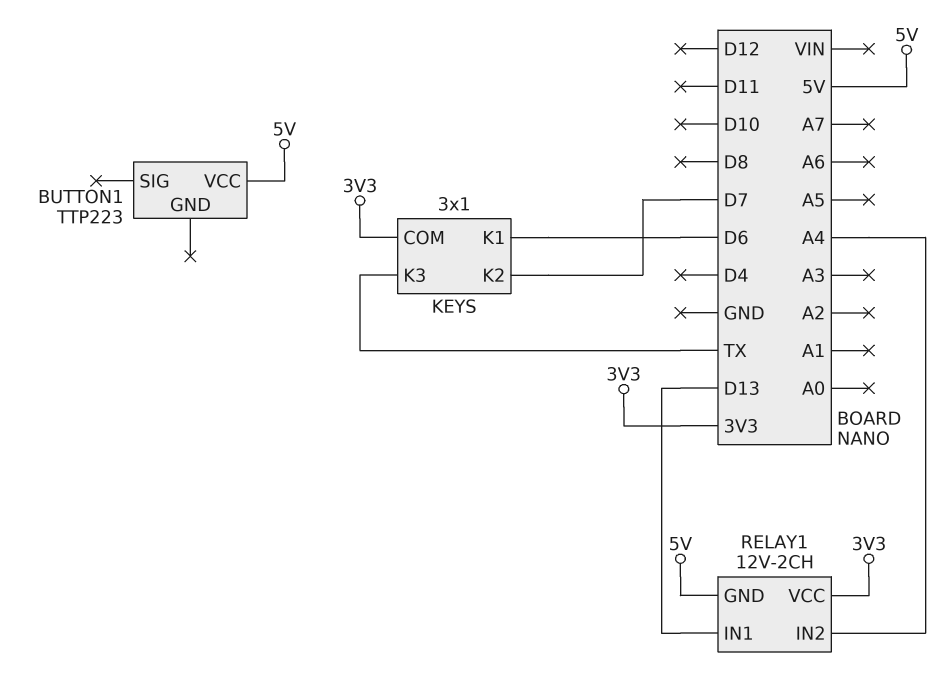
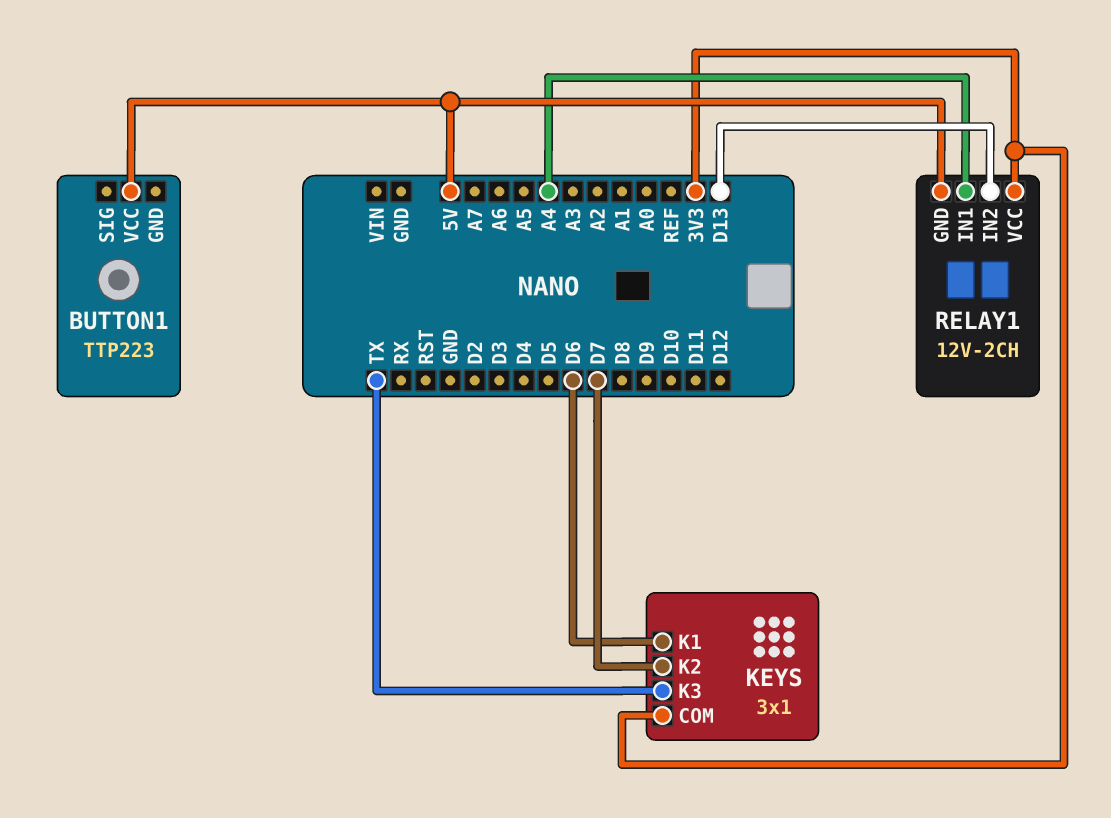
RELAY1 pin IN1: D13 -> A4
RELAY1 pin IN2: A4 -> D13

